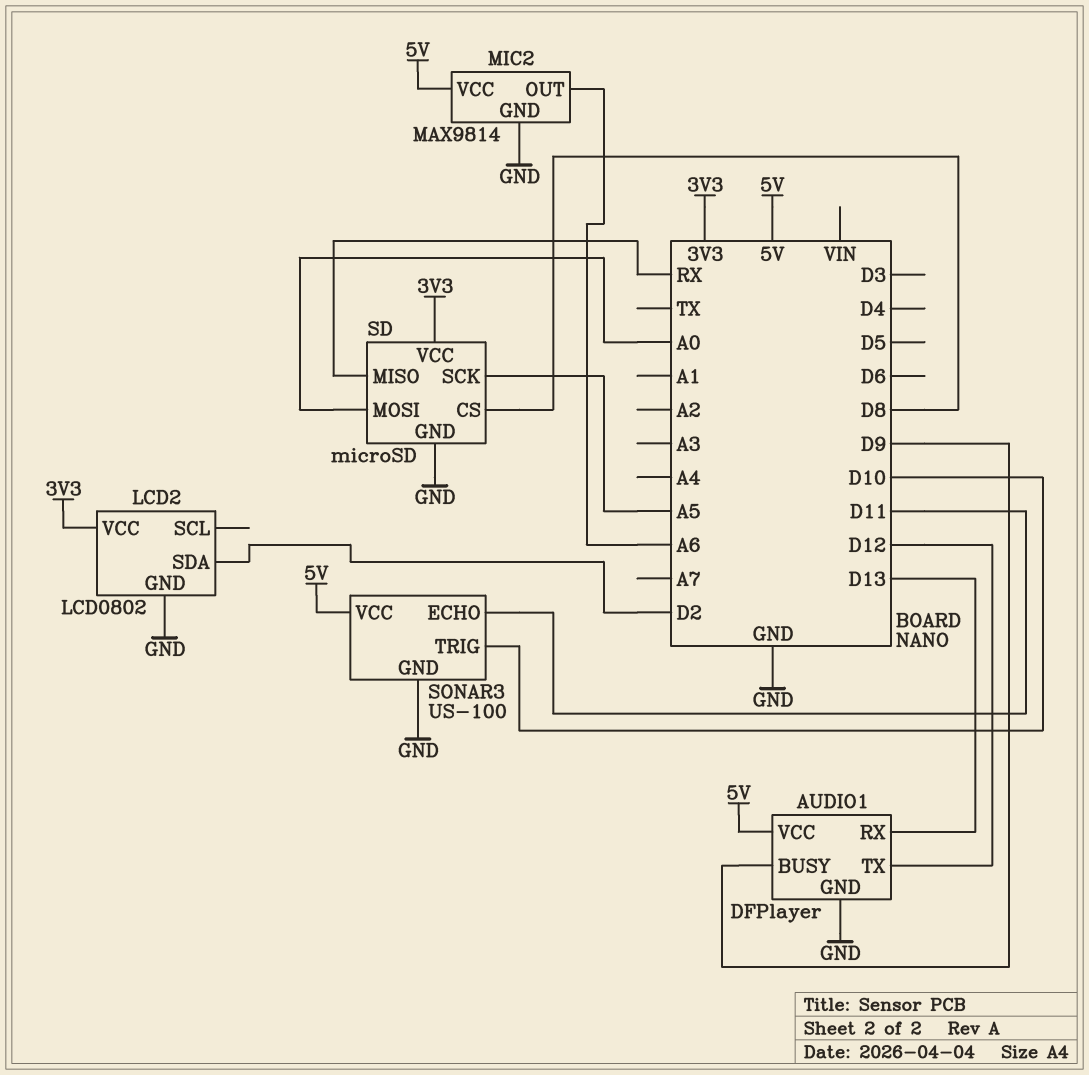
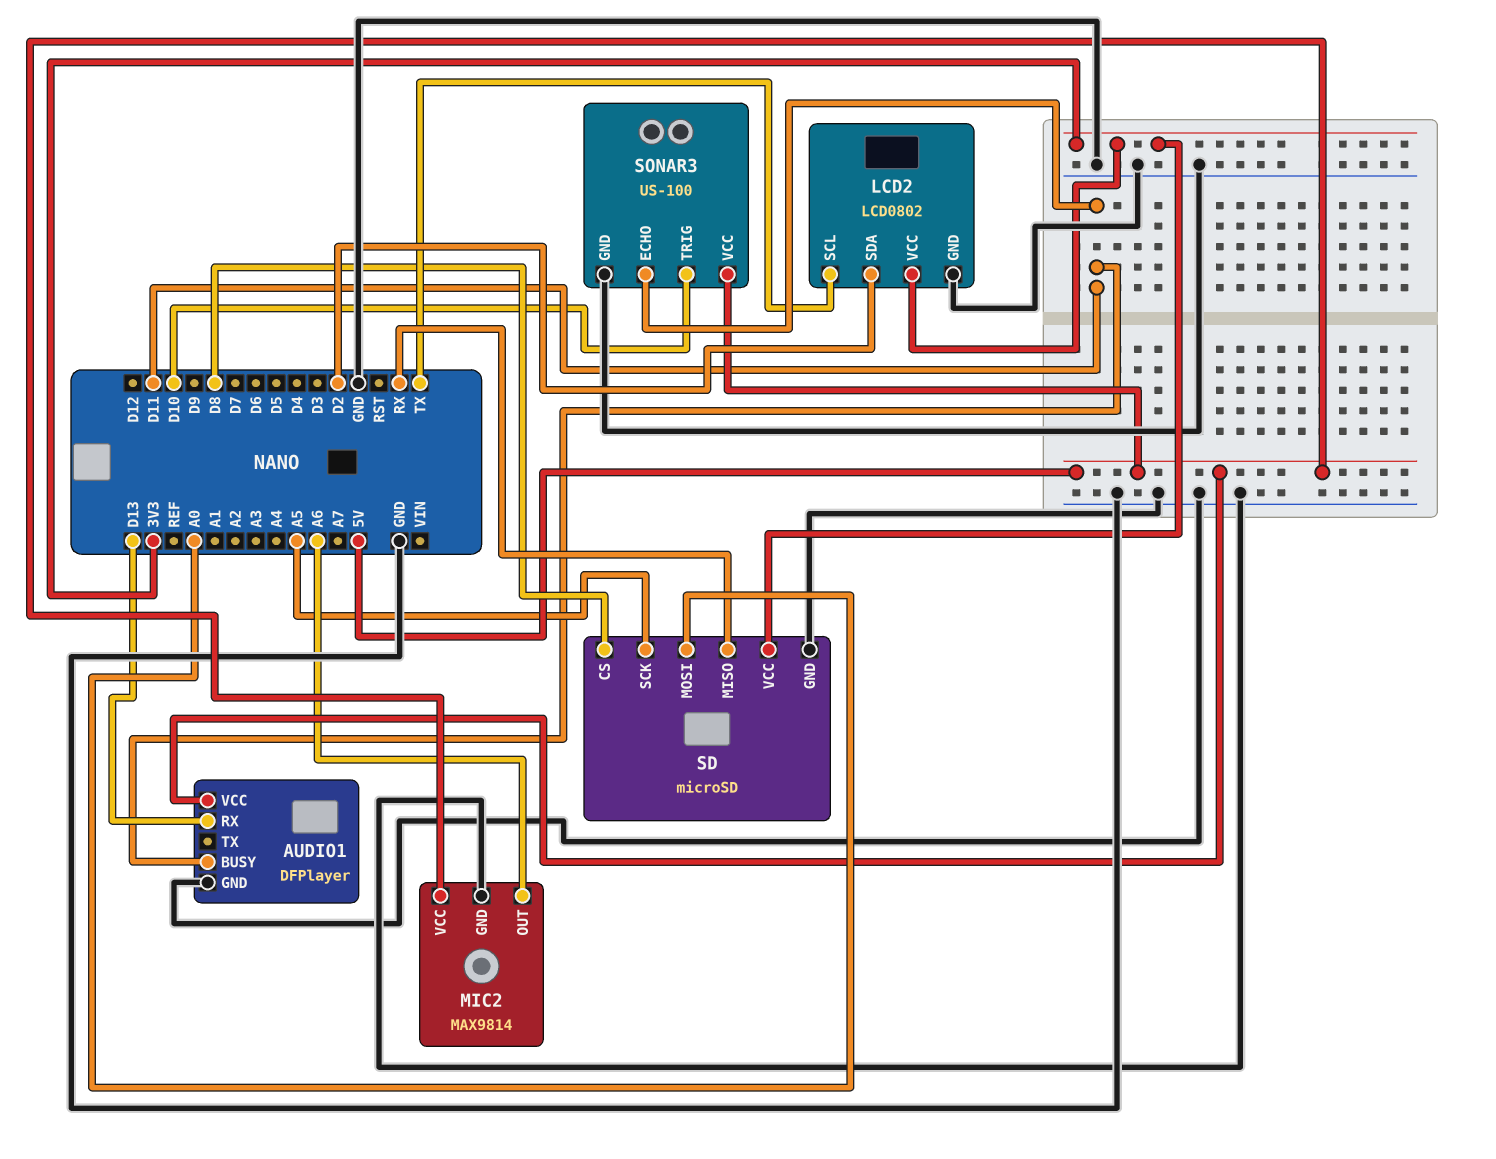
AUDIO1 pin BUSY: D9 -> D11
AUDIO1 pin TX: D12 -> none
LCD2 pin SCL: none -> TX

